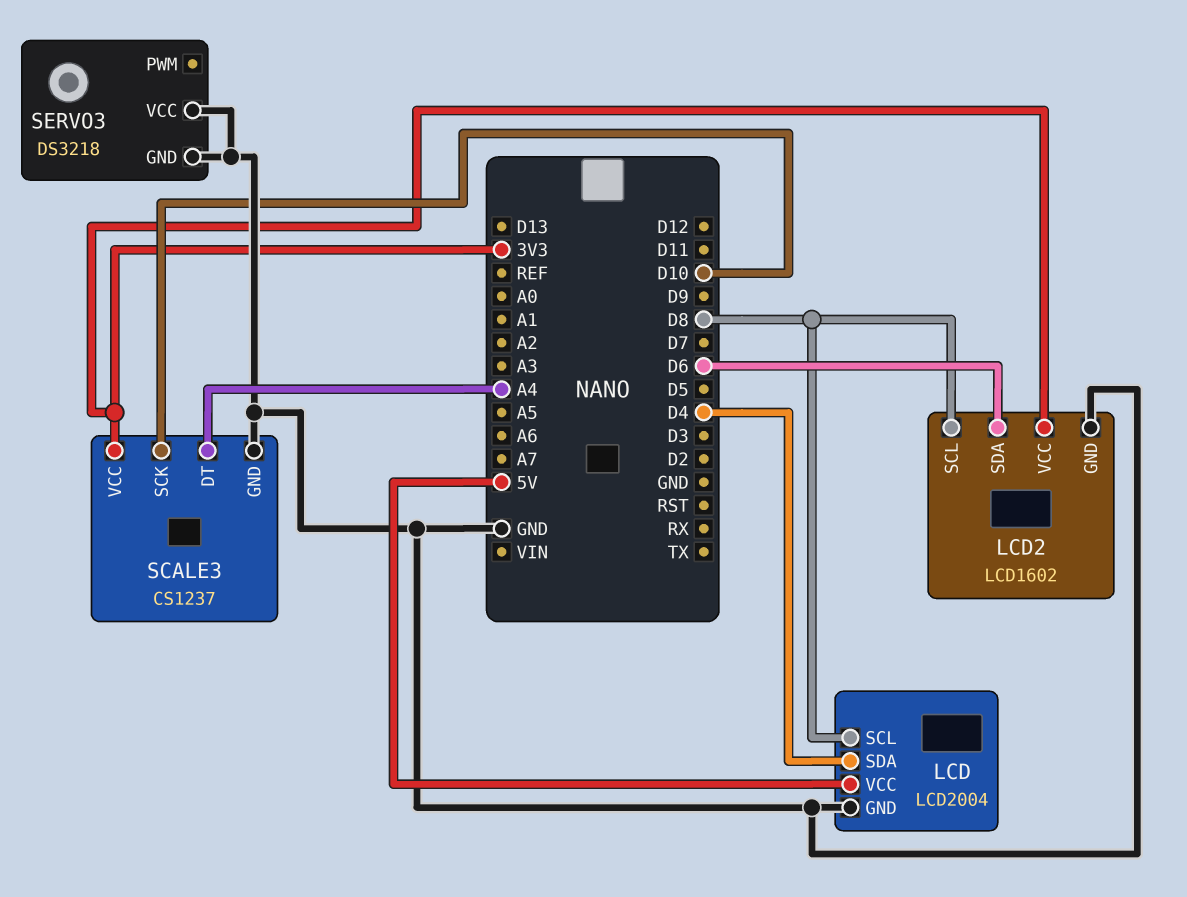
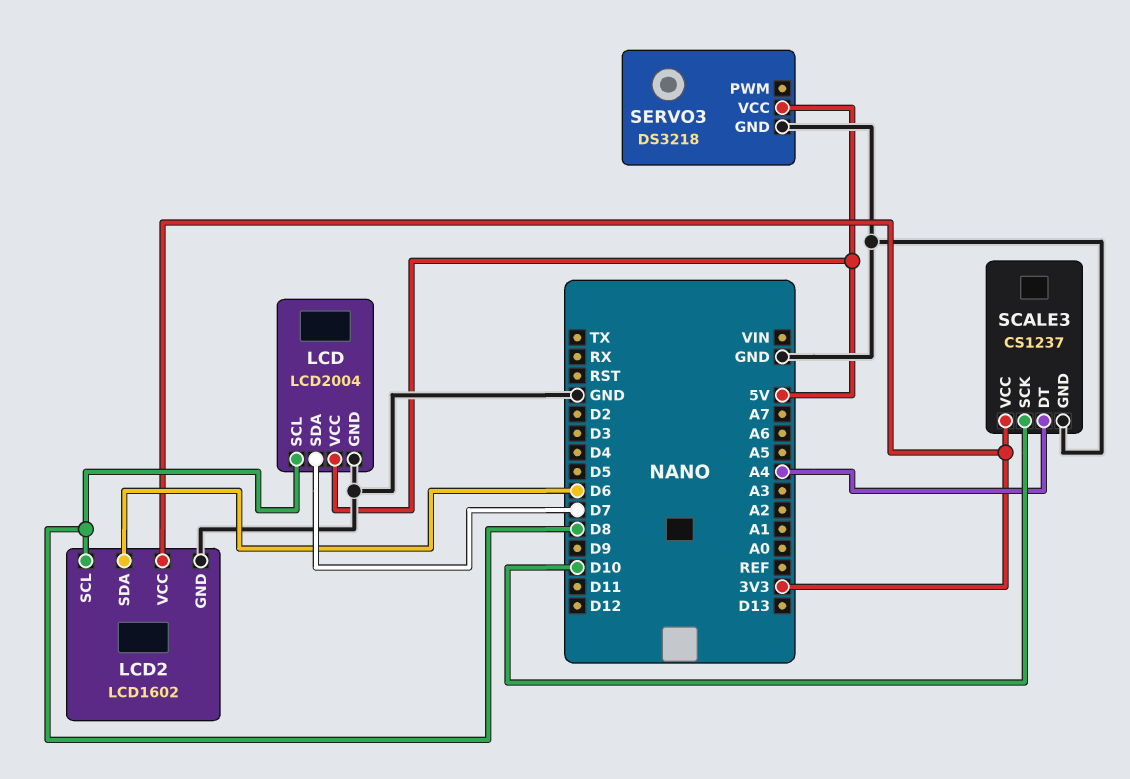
LCD pin SDA: D4 -> D7
SERVO3 pin VCC: GND -> 5V

